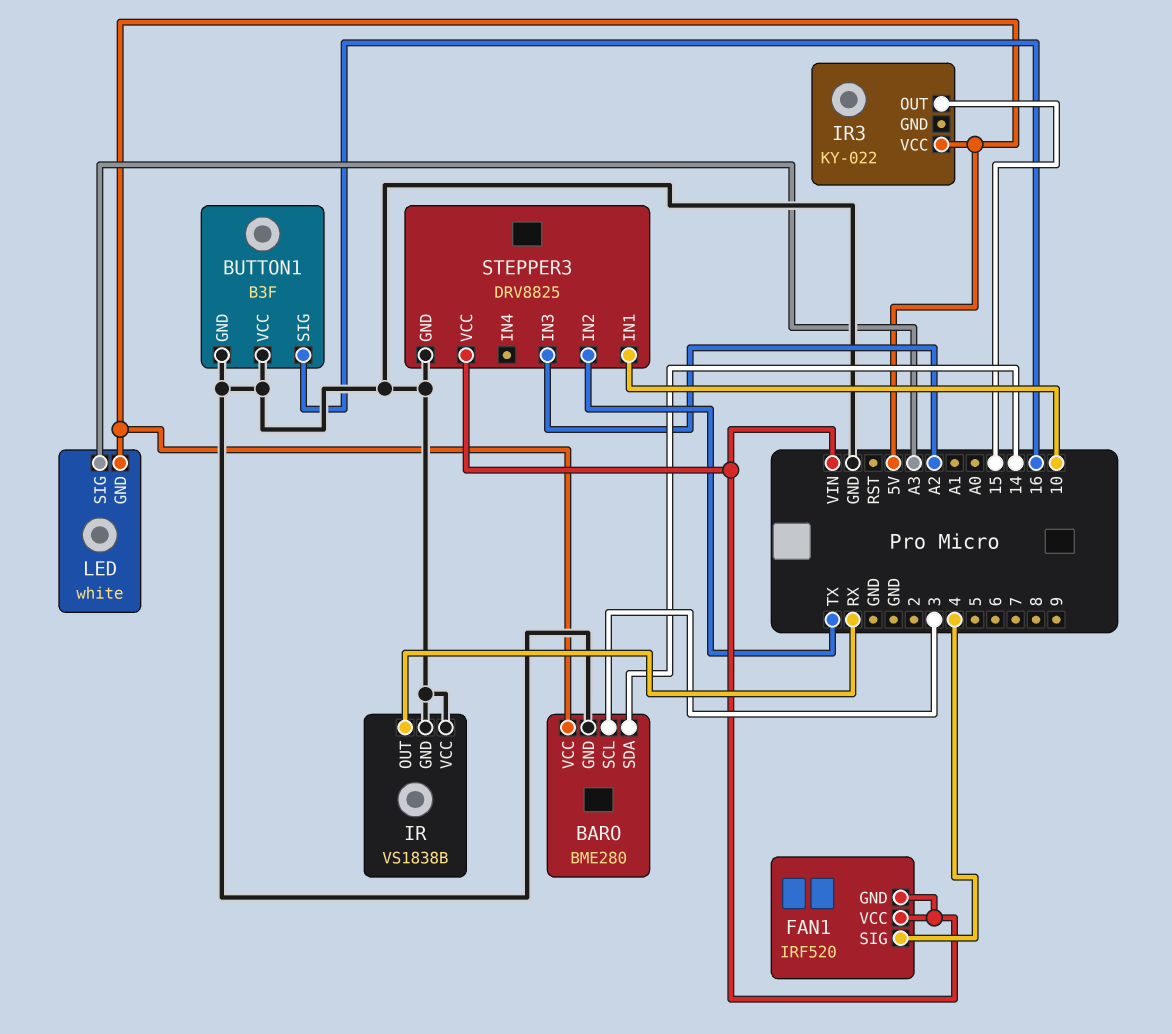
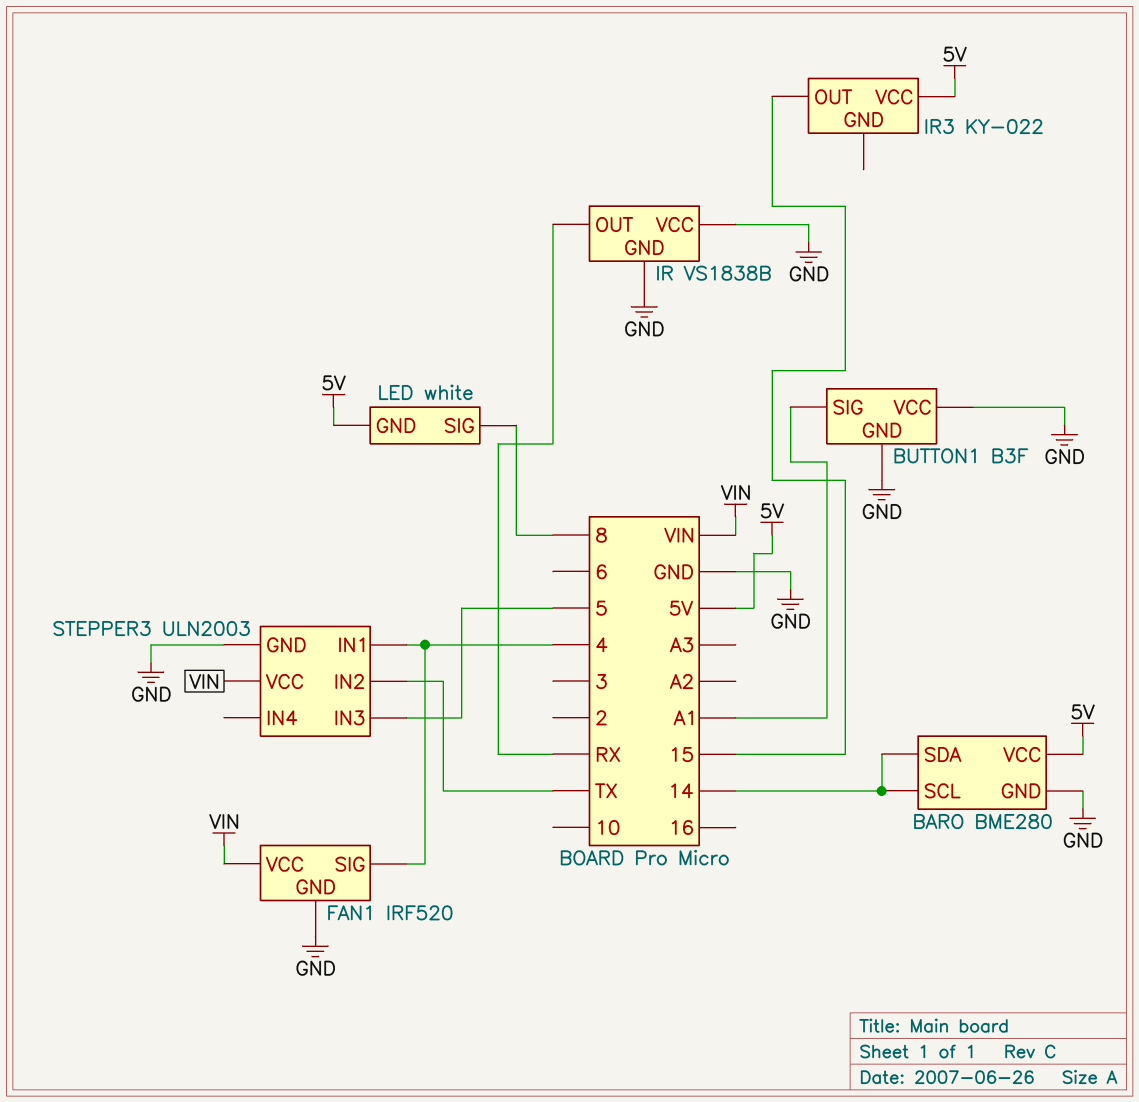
BARO pin SCL: 3 -> 14
BUTTON1 pin SIG: 16 -> A1
FAN1 pin GND: VIN -> GND
LED pin SIG: A3 -> 8
STEPPER3: DRV8825 -> ULN2003
STEPPER3 pin IN1: 10 -> 4
STEPPER3 pin IN3: A2 -> 5

